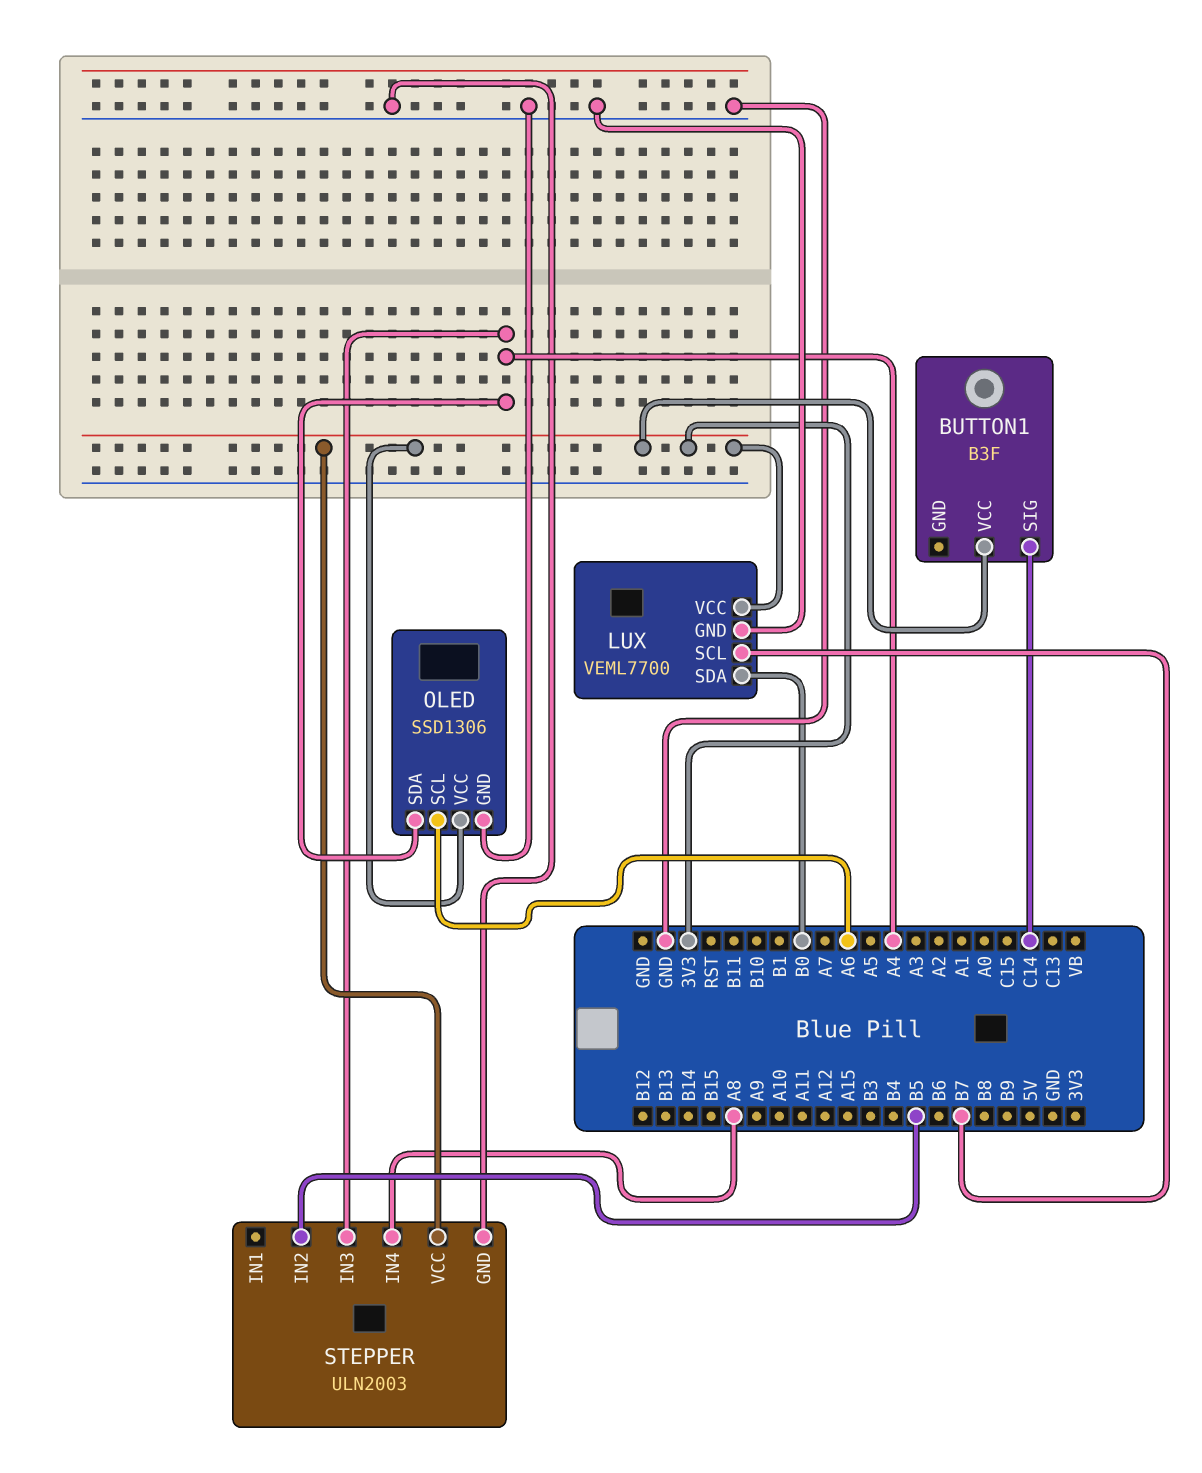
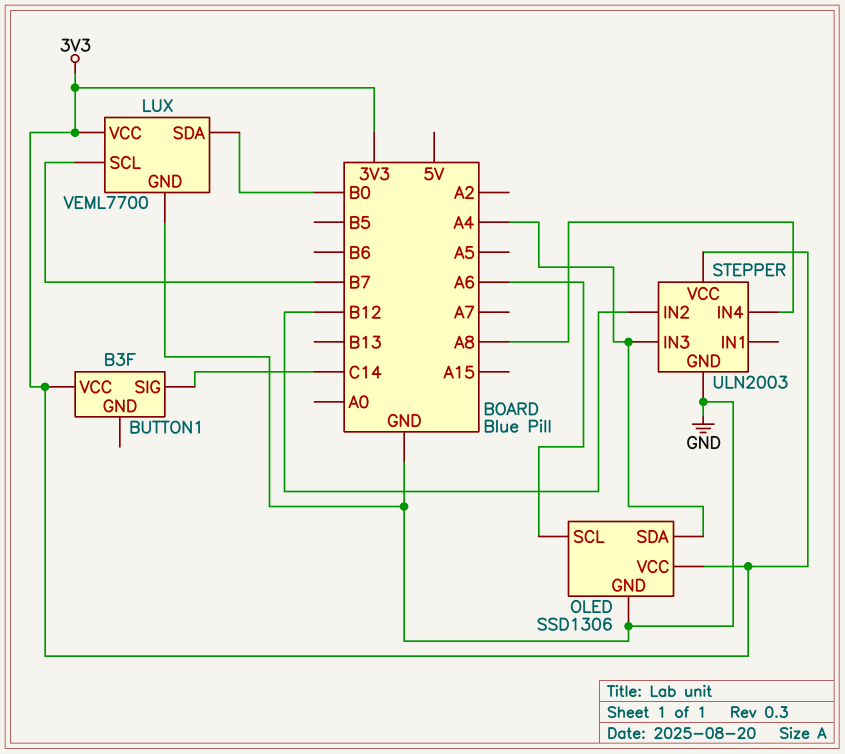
STEPPER pin IN2: B5 -> B12

